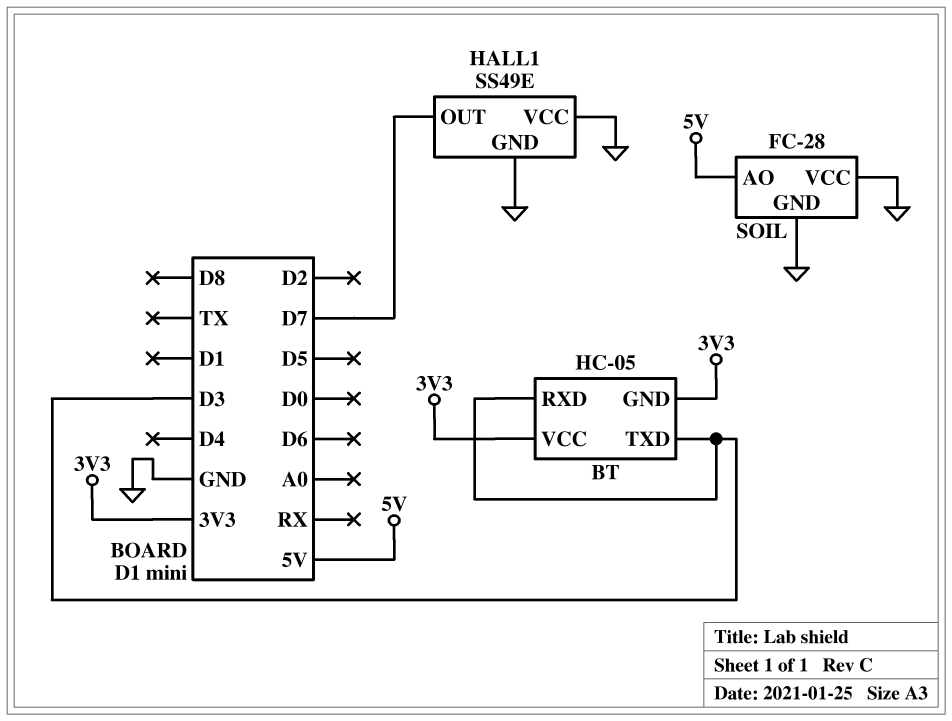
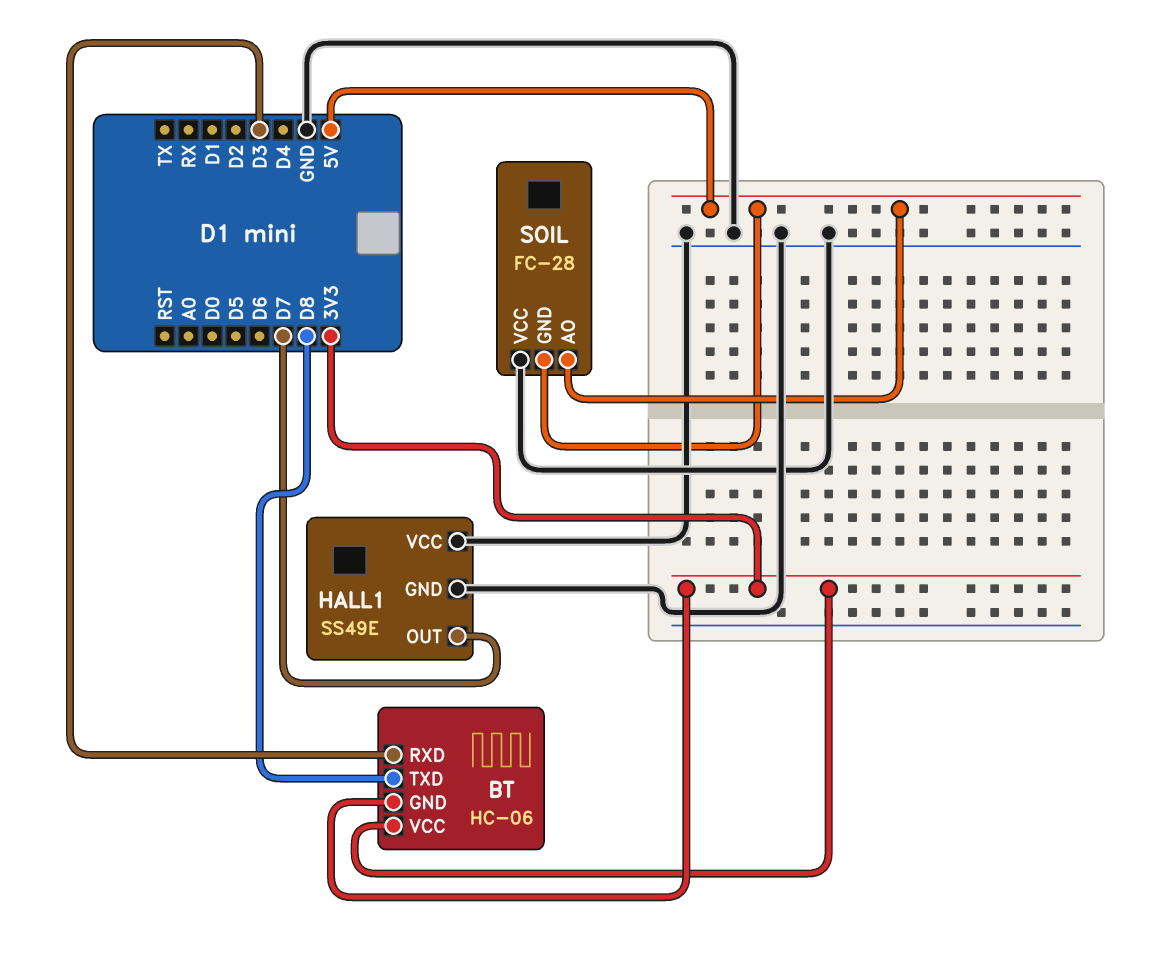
BT: HC-05 -> HC-06
BT pin TXD: D3 -> D8
SOIL pin GND: GND -> 5V

